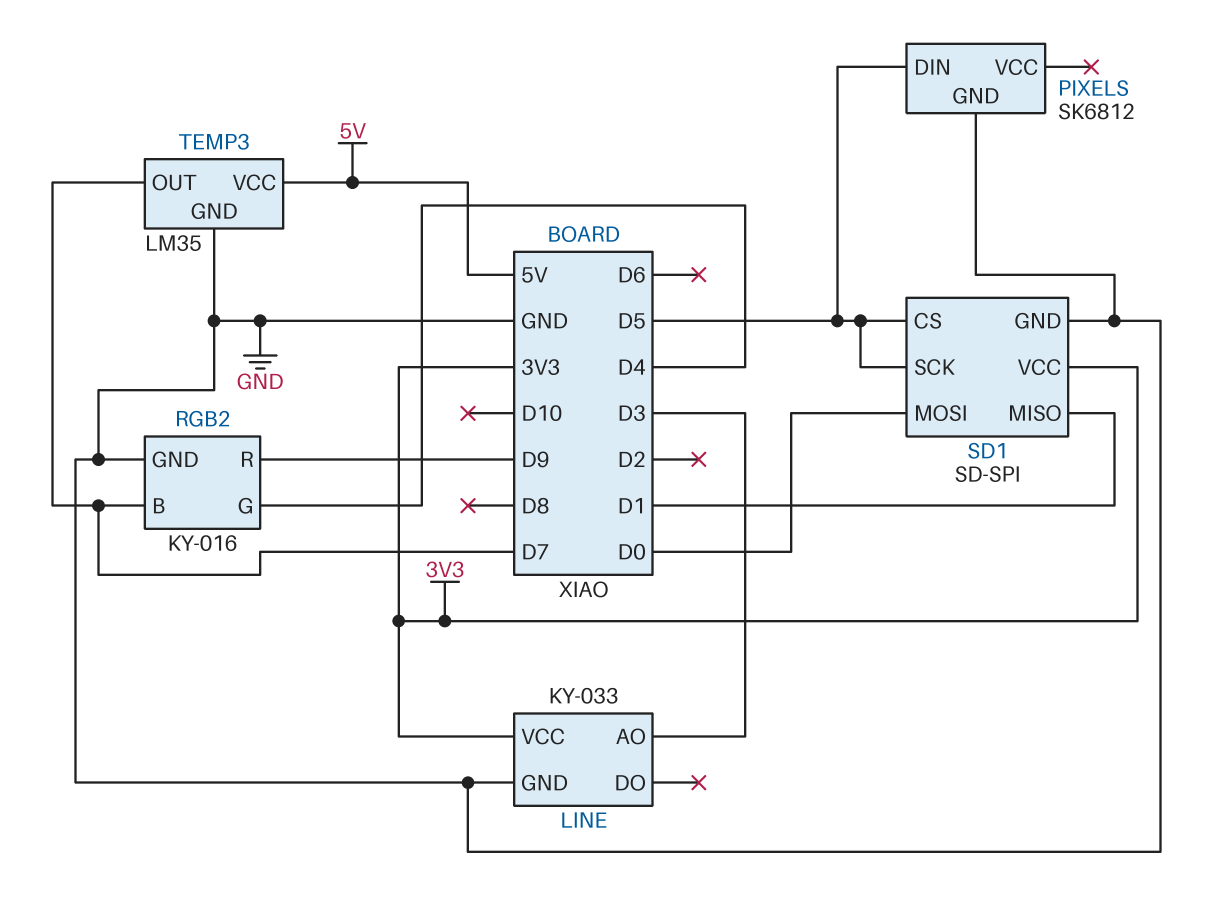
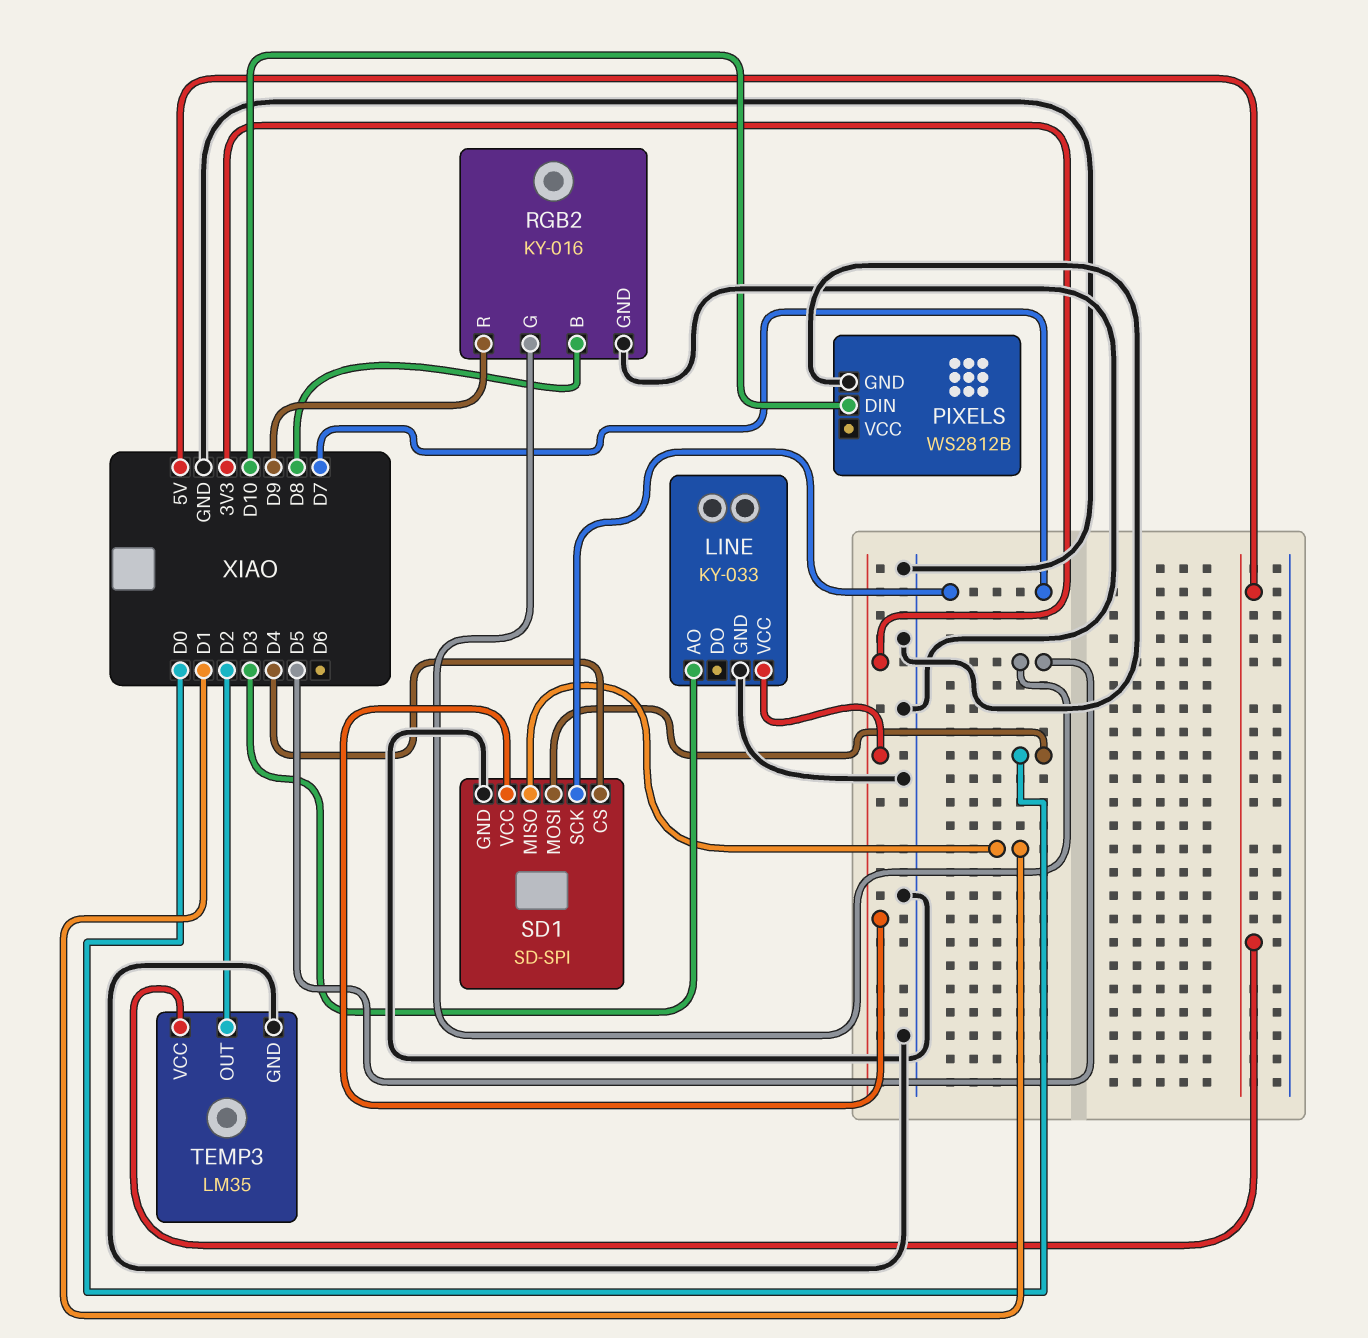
PIXELS: SK6812 -> WS2812B
PIXELS pin DIN: D5 -> D10
RGB2 pin B: D7 -> D8
RGB2 pin G: D4 -> D5
SD1 pin CS: D5 -> D4
SD1 pin SCK: D5 -> D7
TEMP3 pin OUT: D7 -> D2

